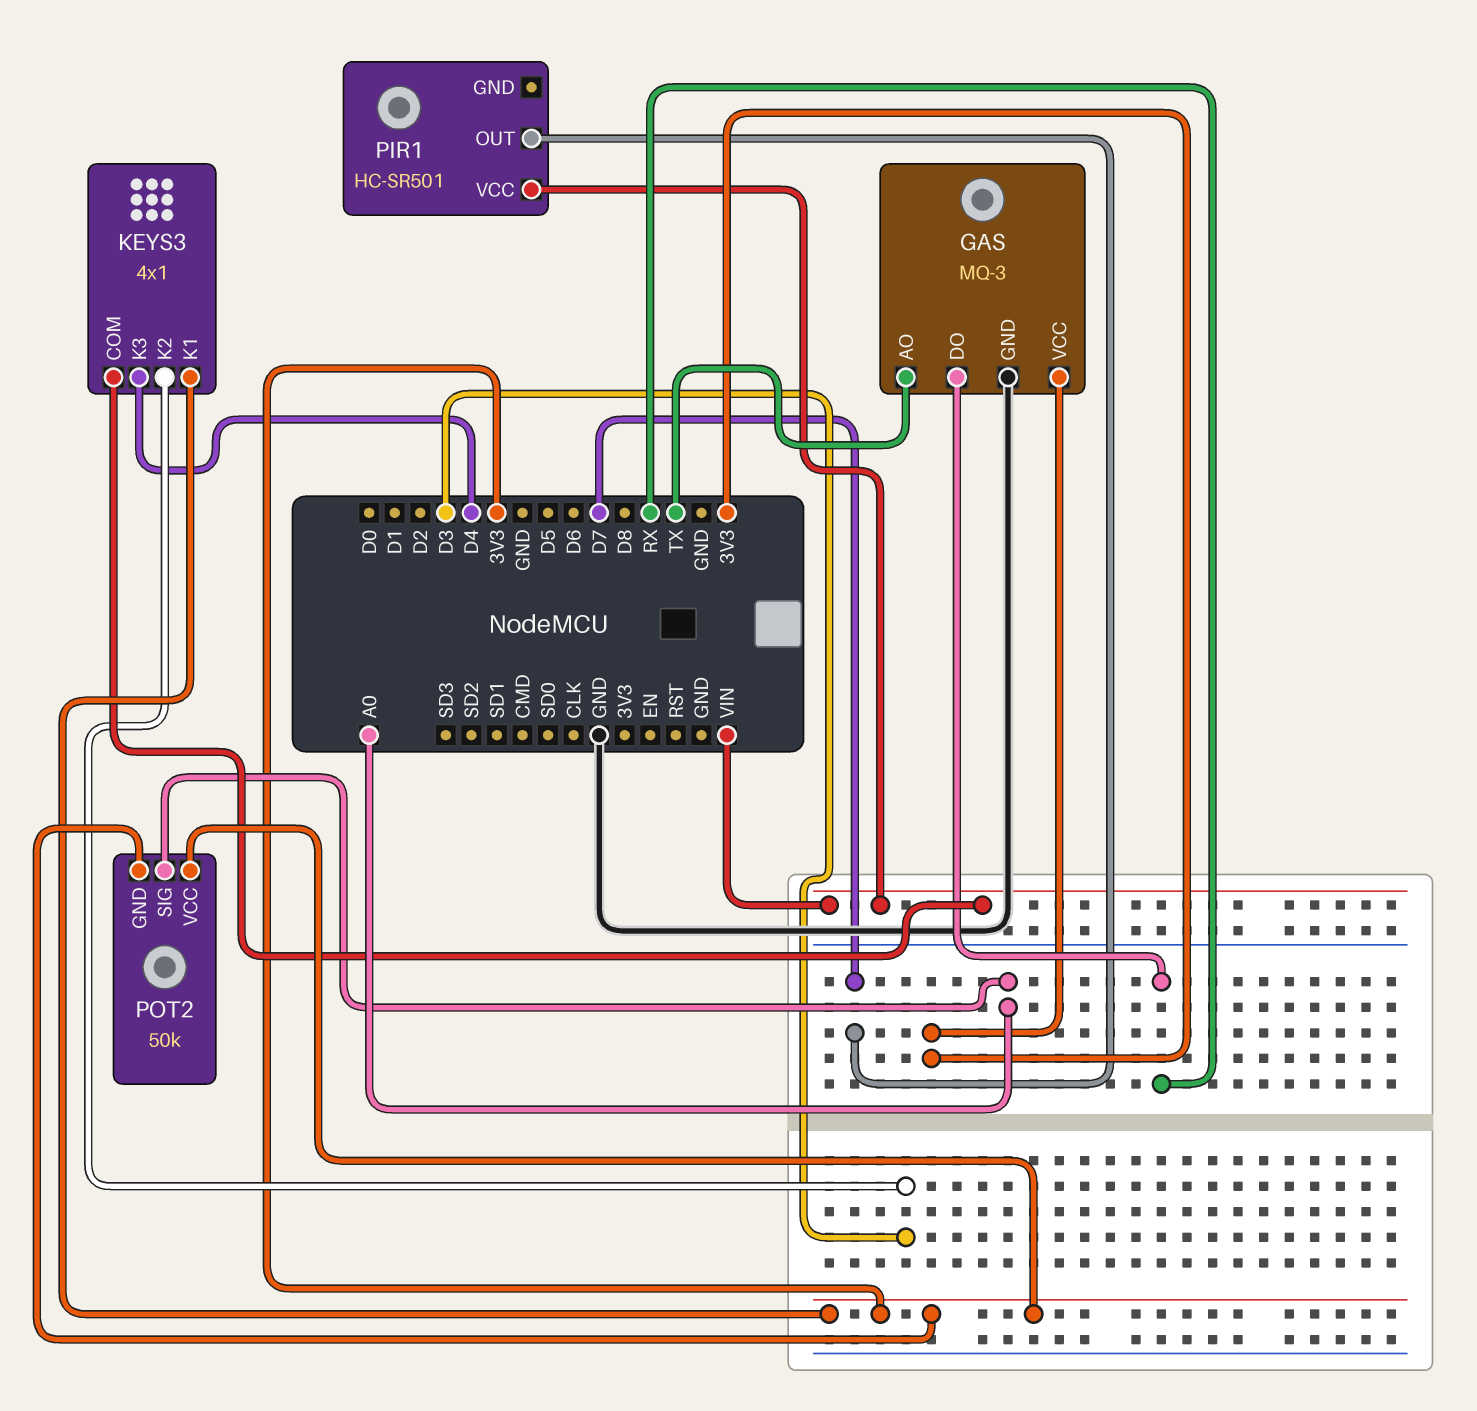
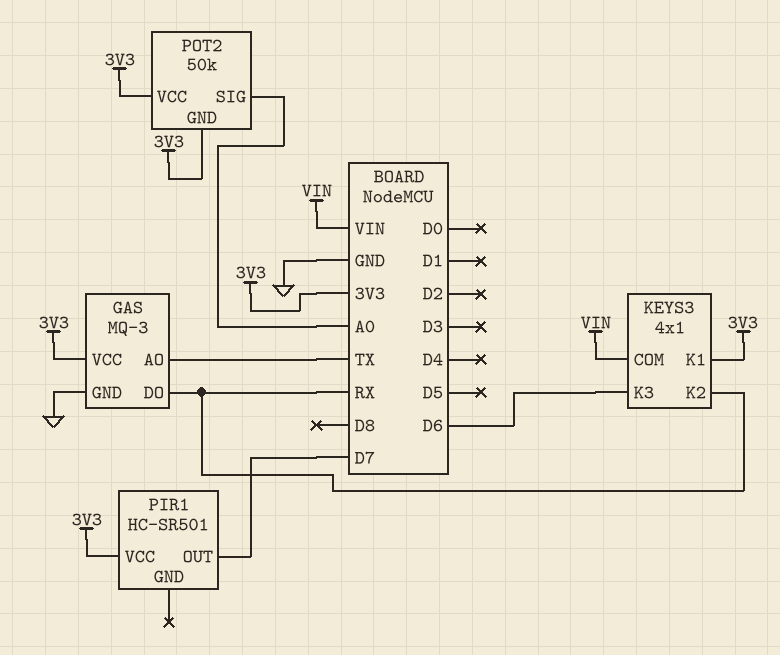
KEYS3 pin K2: D3 -> RX
KEYS3 pin K3: D4 -> D6
PIR1 pin VCC: VIN -> 3V3

